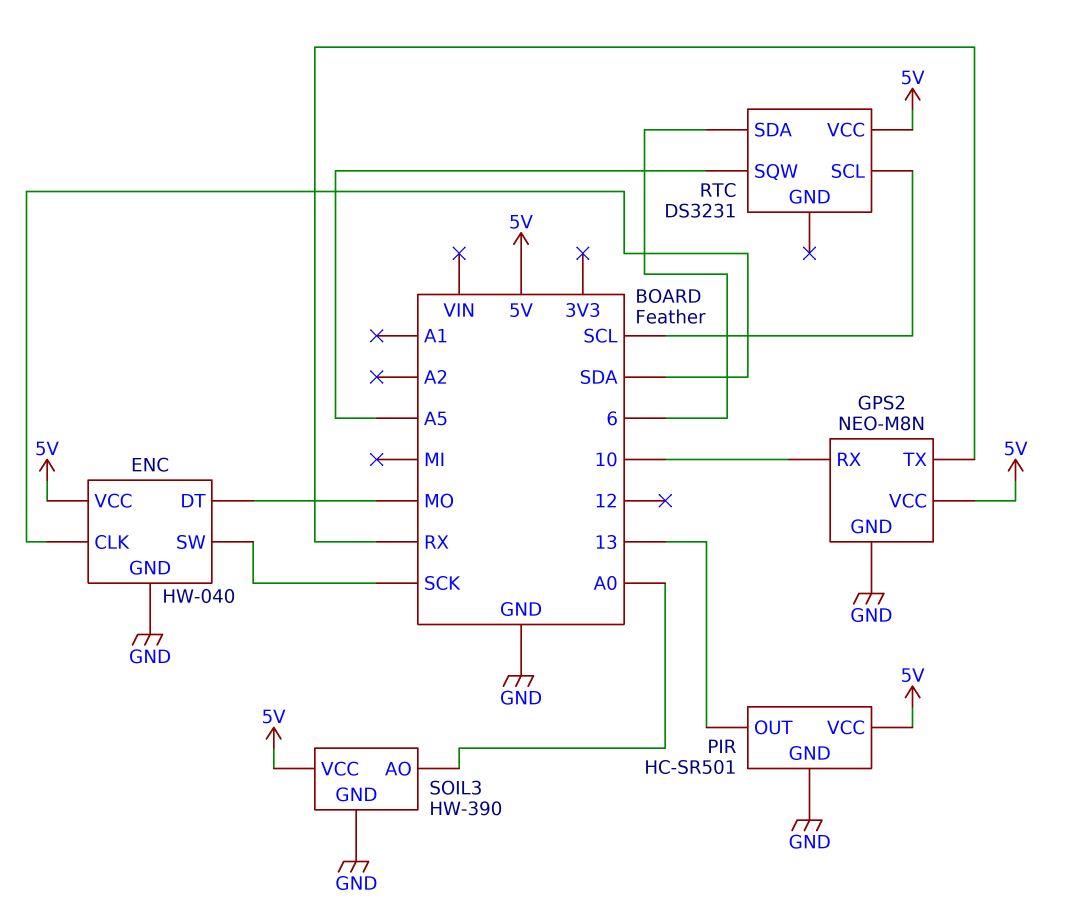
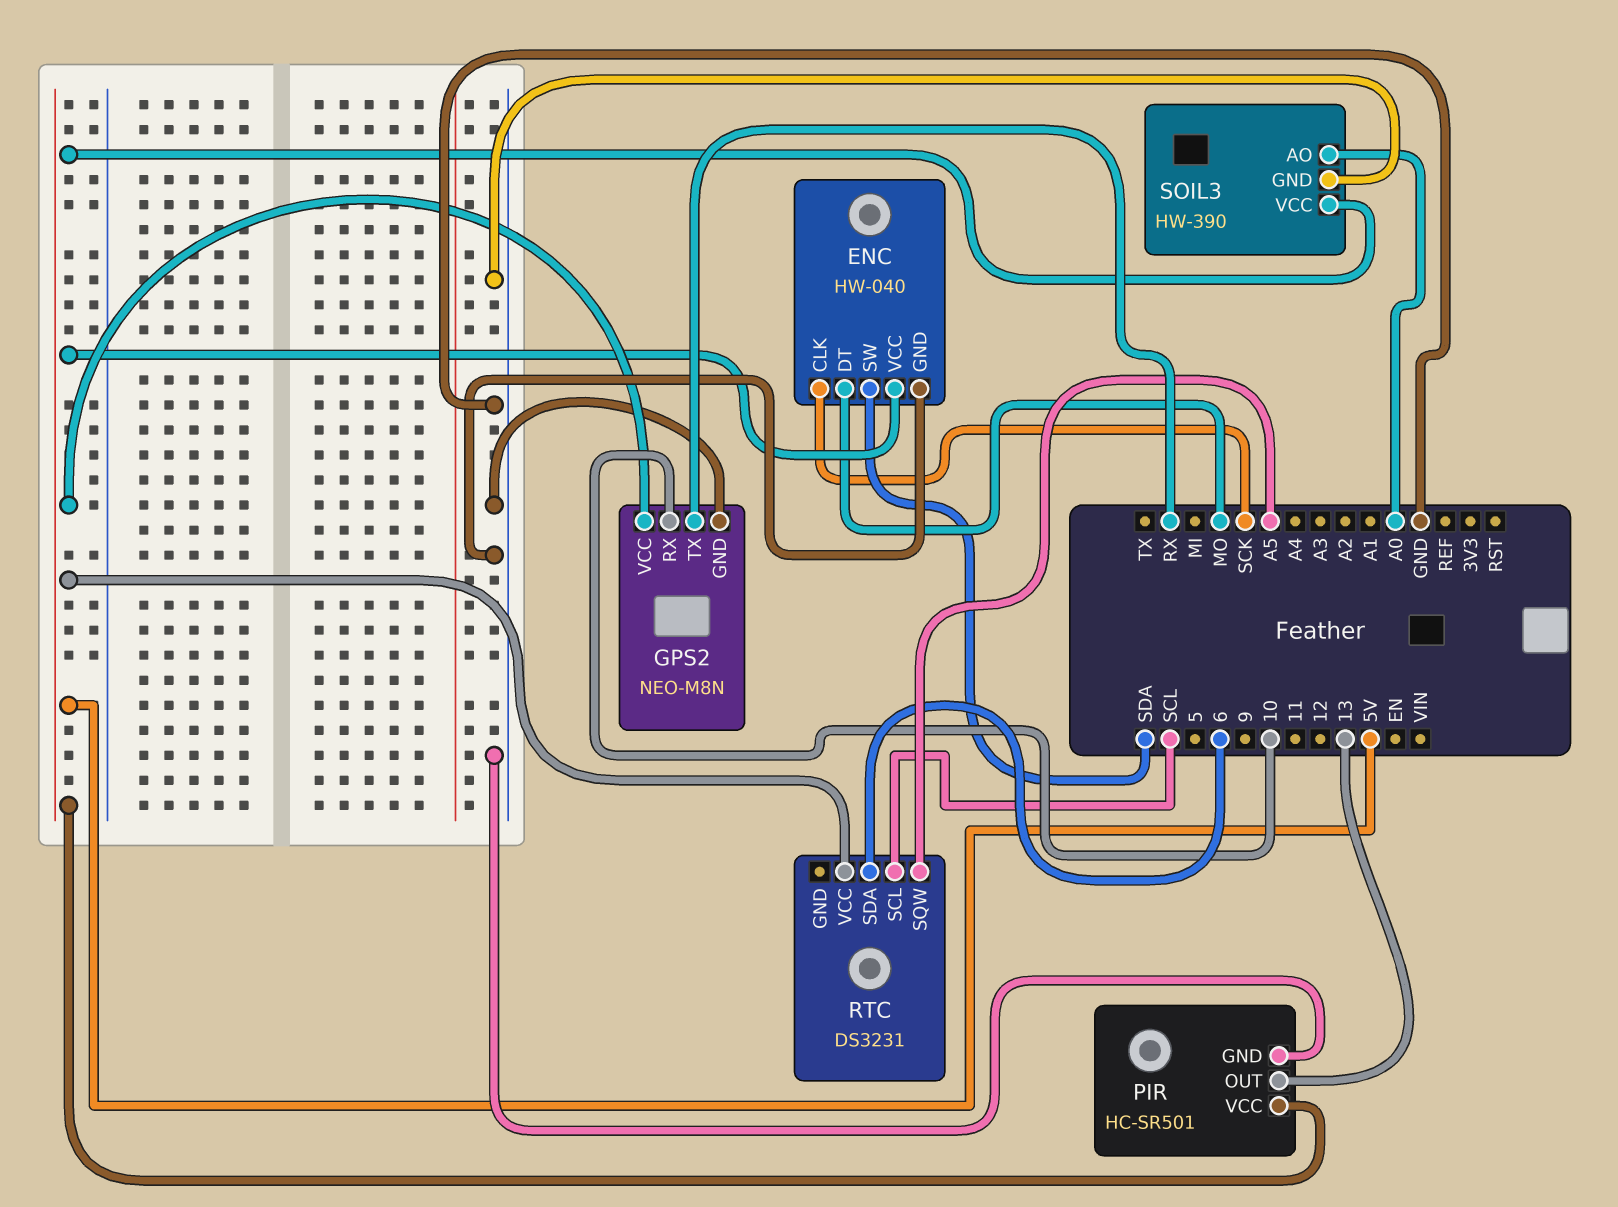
ENC pin CLK: SDA -> SCK
ENC pin SW: SCK -> SDA

